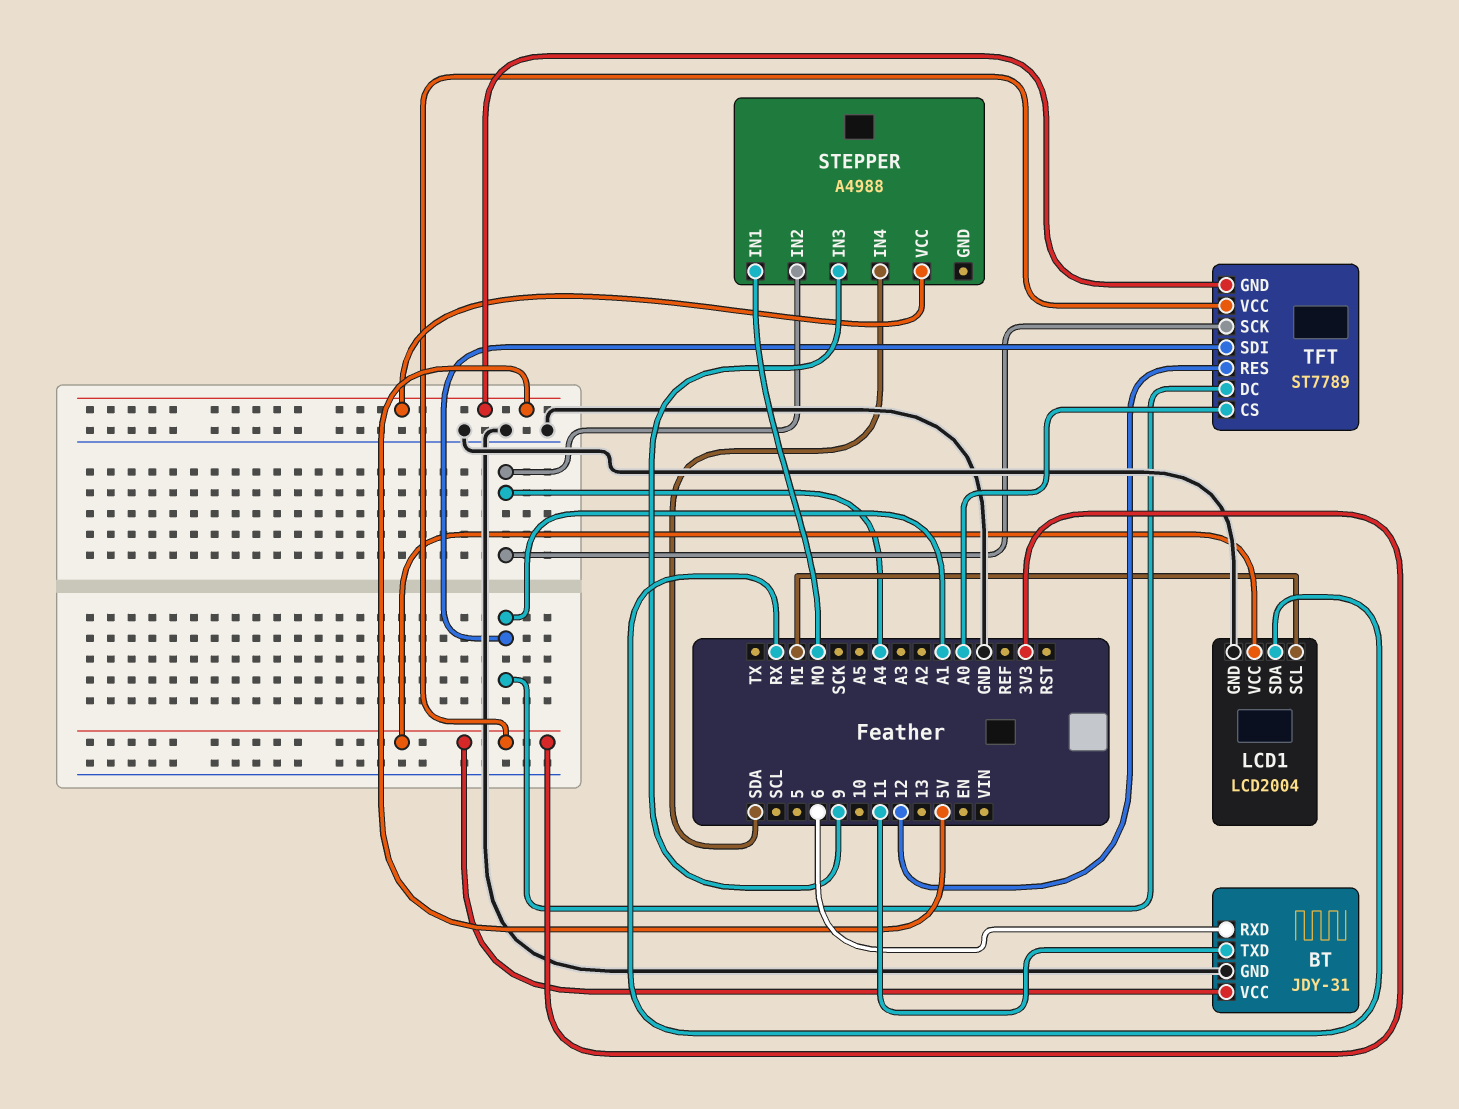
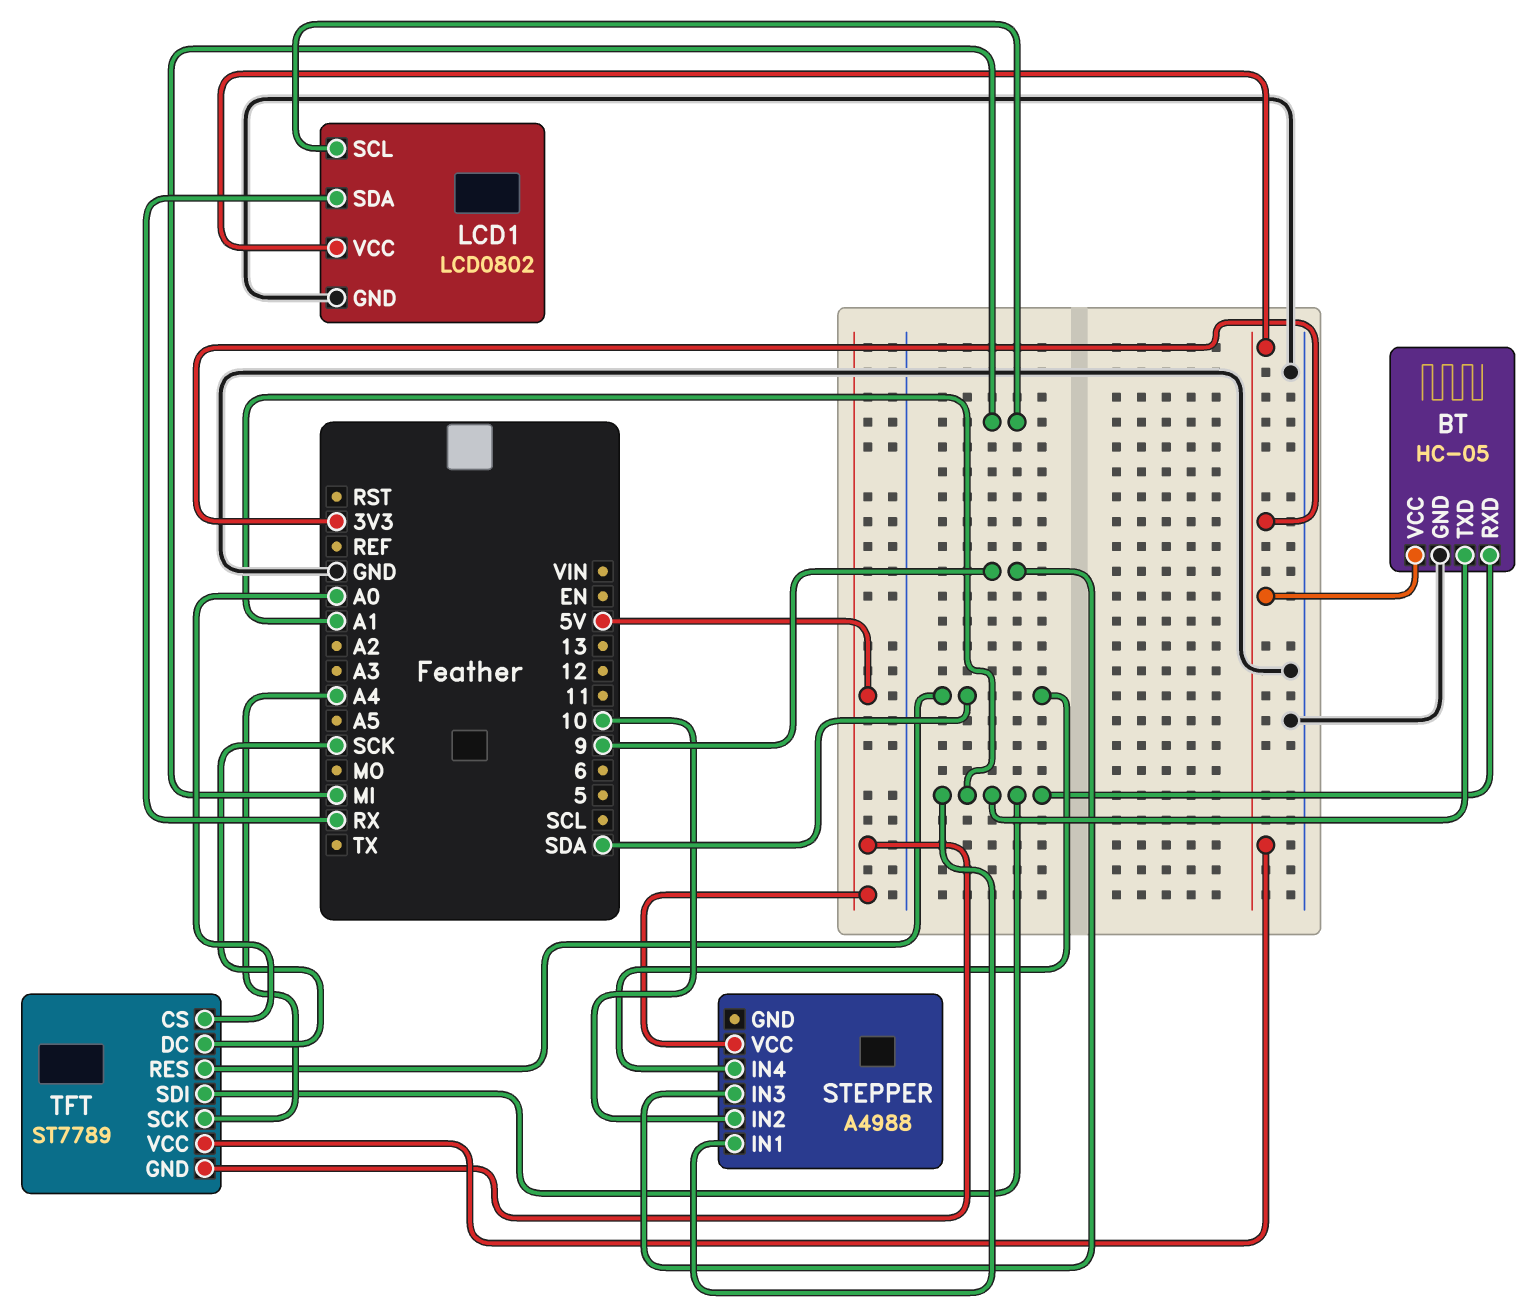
BT: JDY-31 -> HC-05
BT pin RXD: 6 -> A1
BT pin TXD: 11 -> A1
LCD1: LCD2004 -> LCD0802
STEPPER pin IN1: MO -> A1
STEPPER pin IN2: A4 -> 10
TFT pin DC: A1 -> SCK
TFT pin RES: 12 -> SDA

